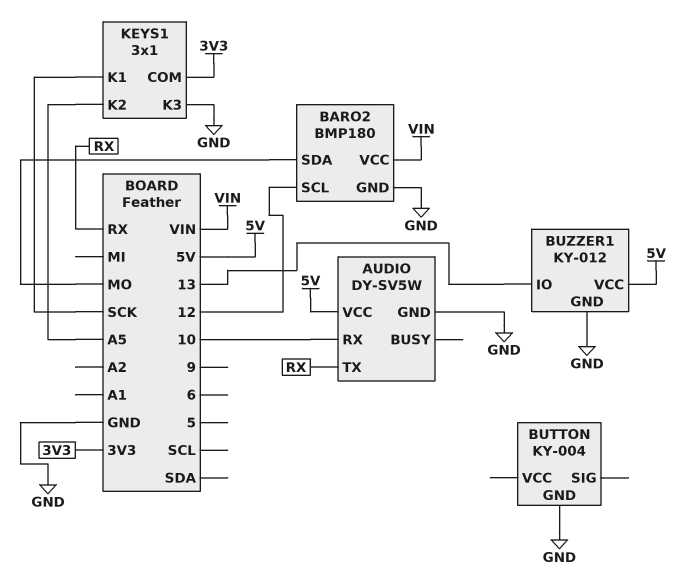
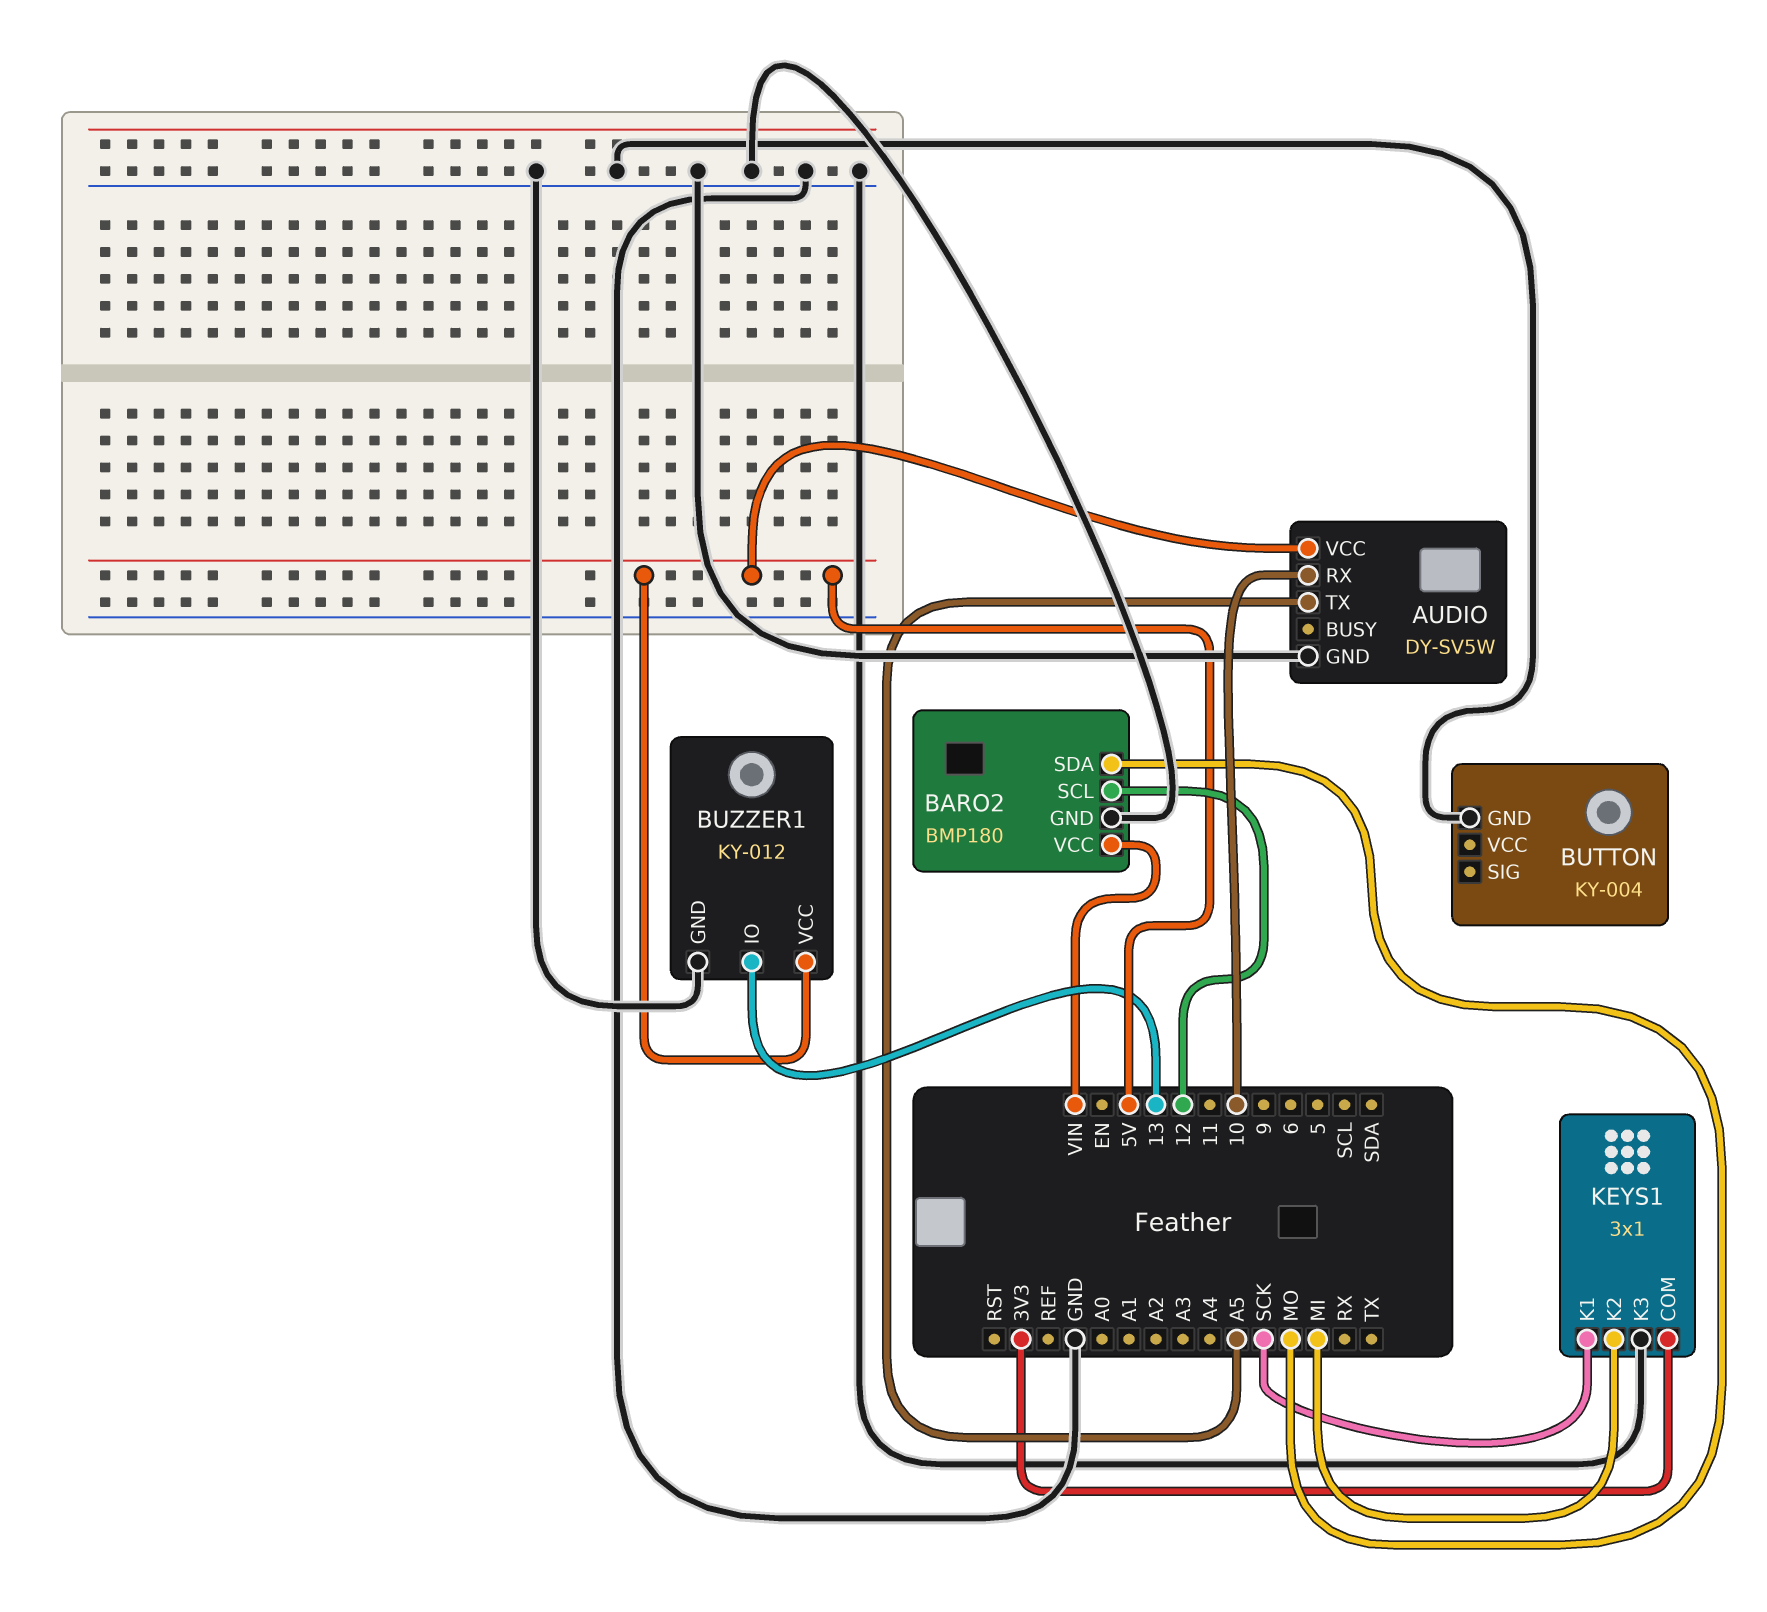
AUDIO pin TX: RX -> A5
KEYS1 pin K2: A5 -> MI

